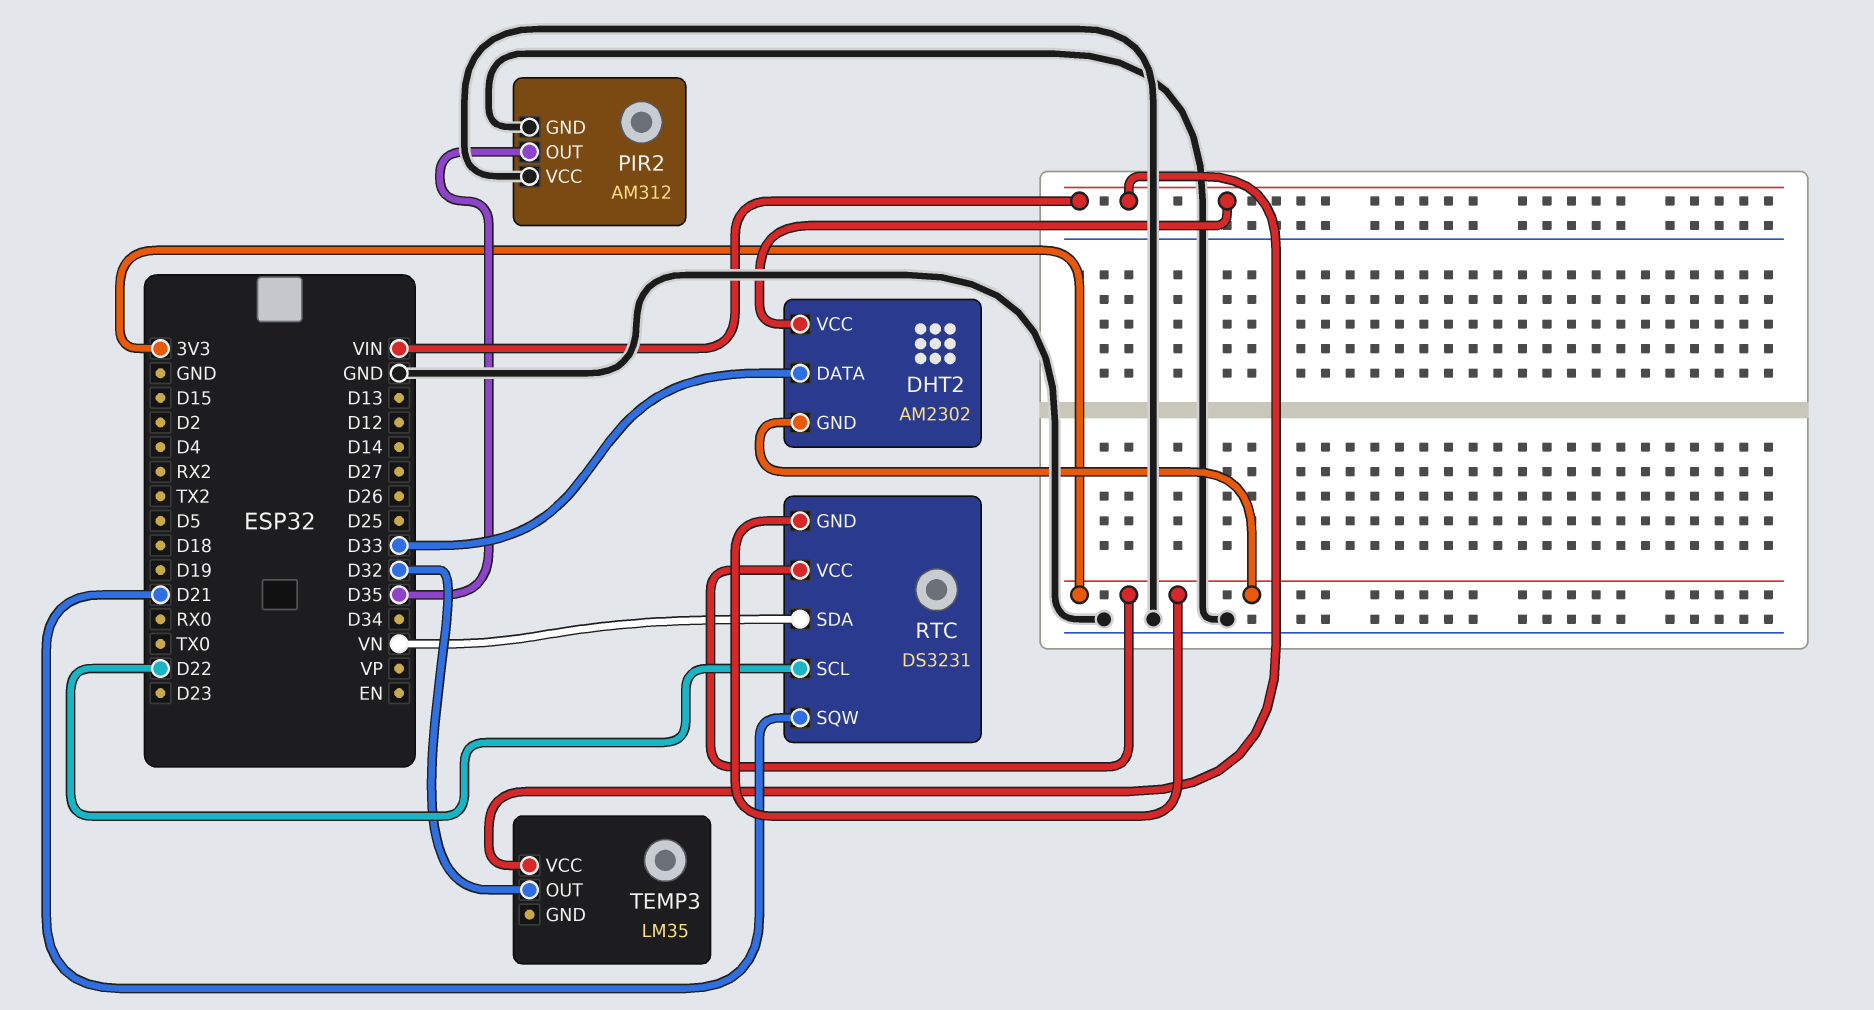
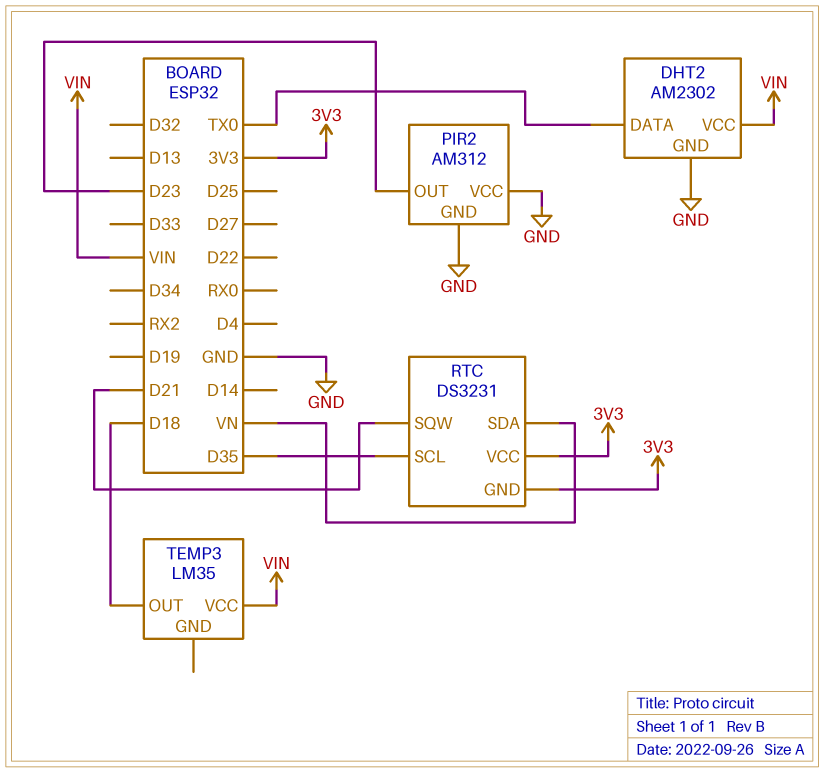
DHT2 pin DATA: D33 -> TX0
DHT2 pin GND: 3V3 -> GND
PIR2 pin OUT: D35 -> D23
RTC pin SCL: D22 -> D35
TEMP3 pin OUT: D32 -> D18

